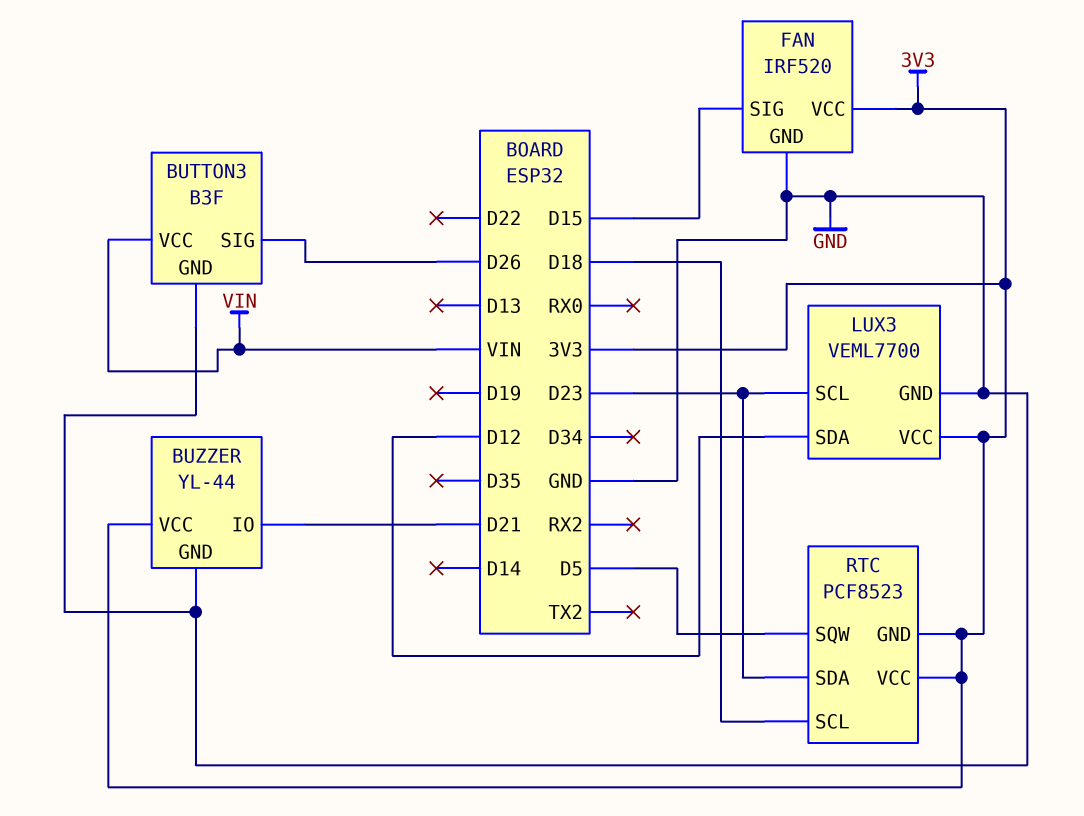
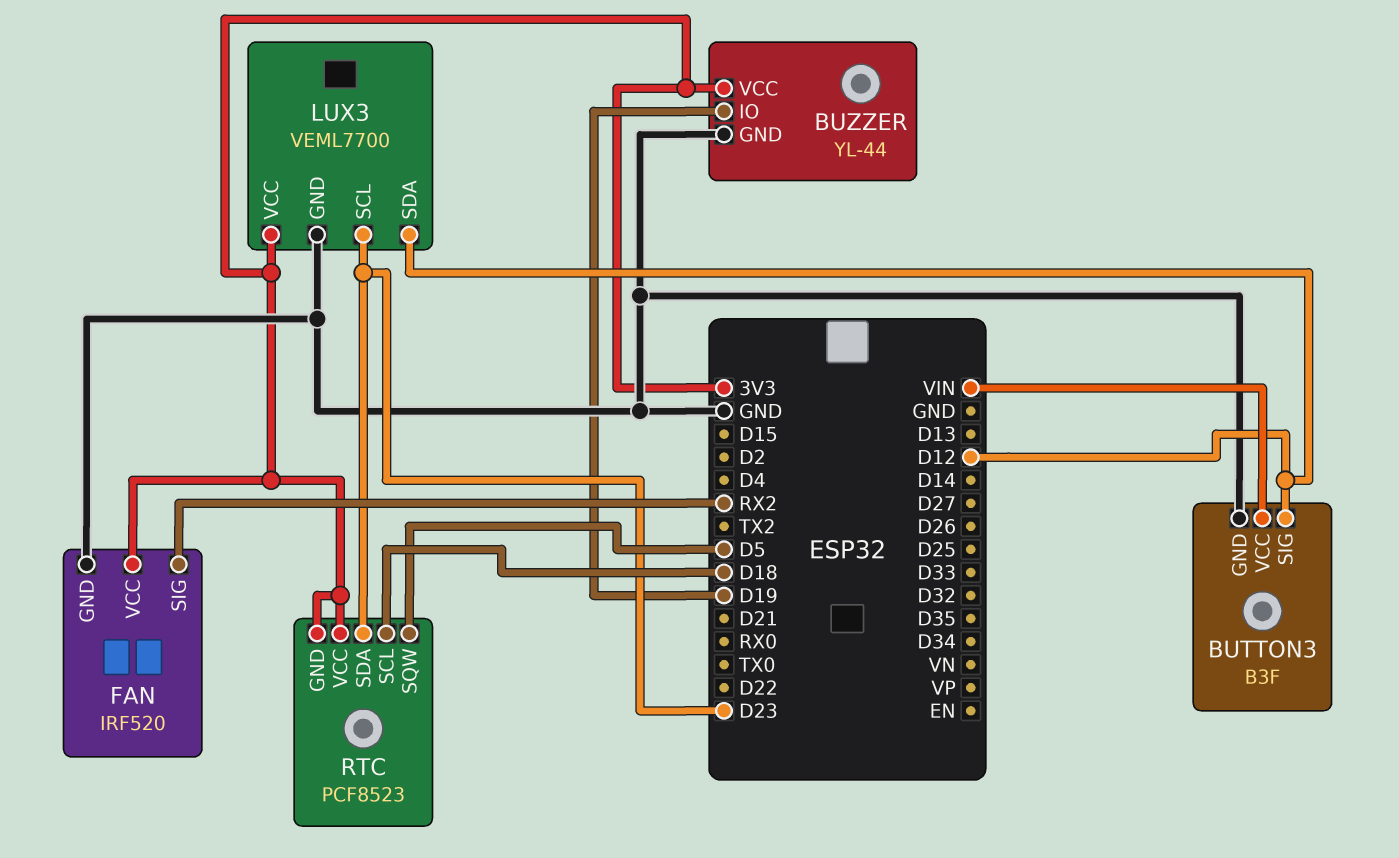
BUTTON3 pin SIG: D26 -> D12
BUZZER pin IO: D21 -> D19
FAN pin SIG: D15 -> RX2

